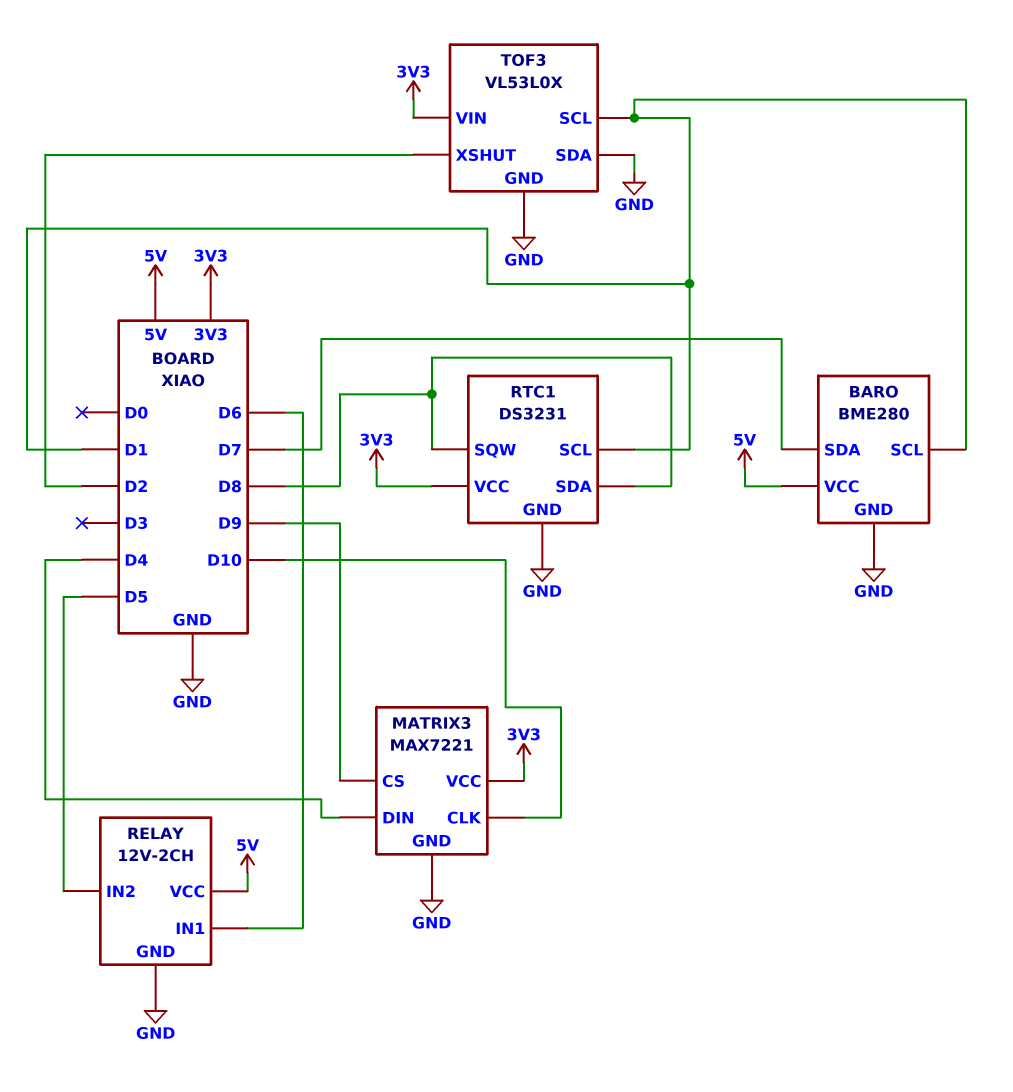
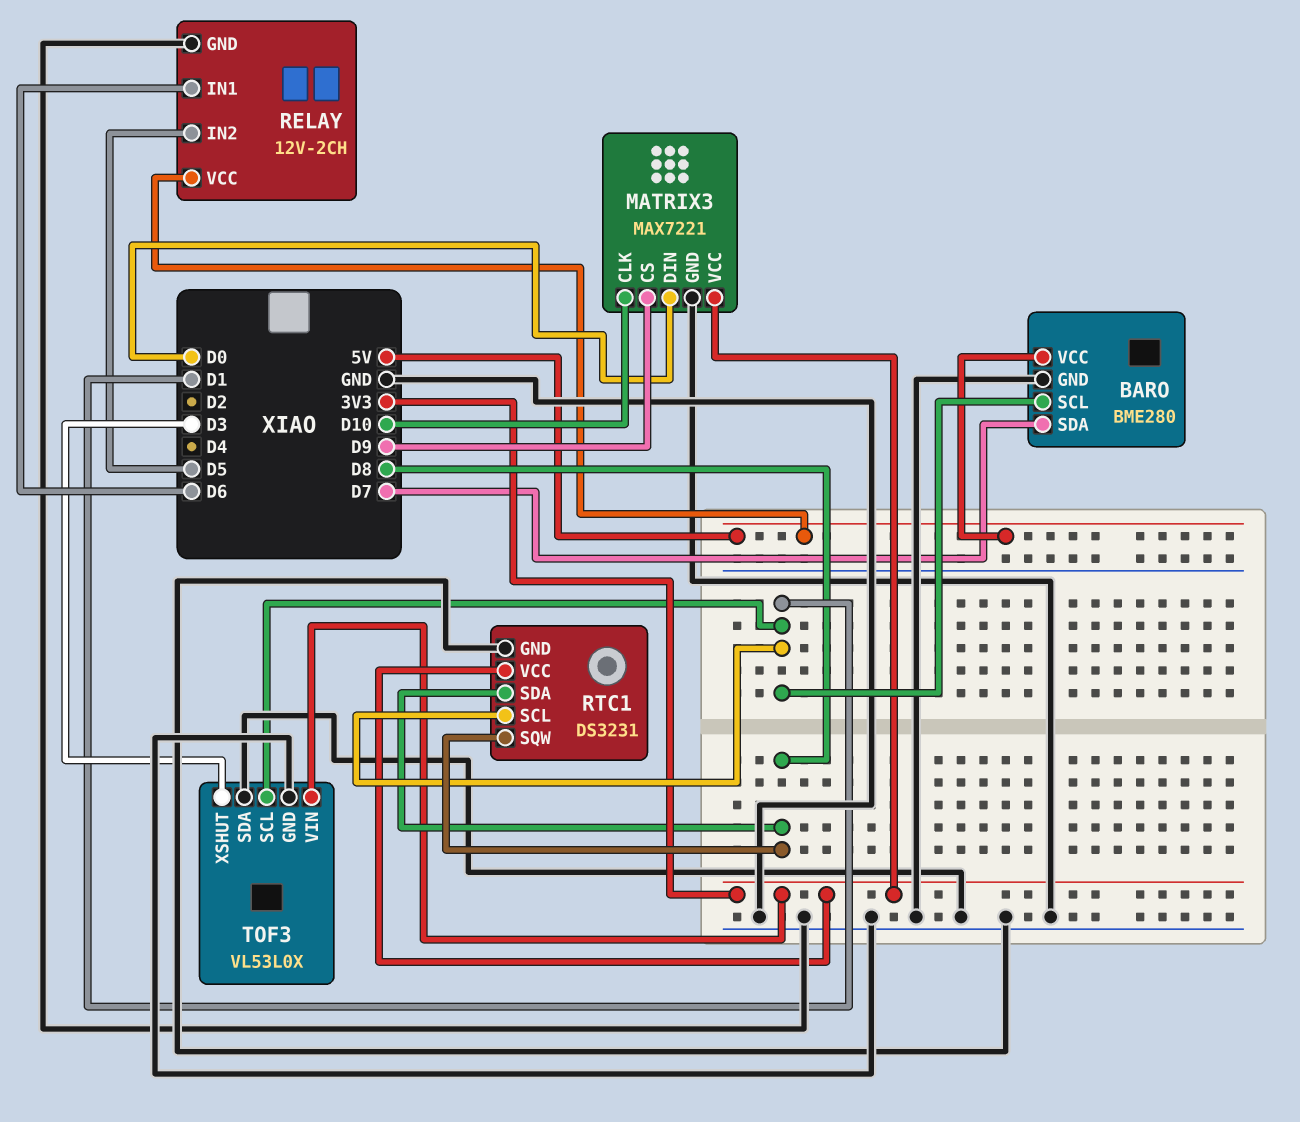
MATRIX3 pin DIN: D4 -> D0
TOF3 pin XSHUT: D2 -> D3

